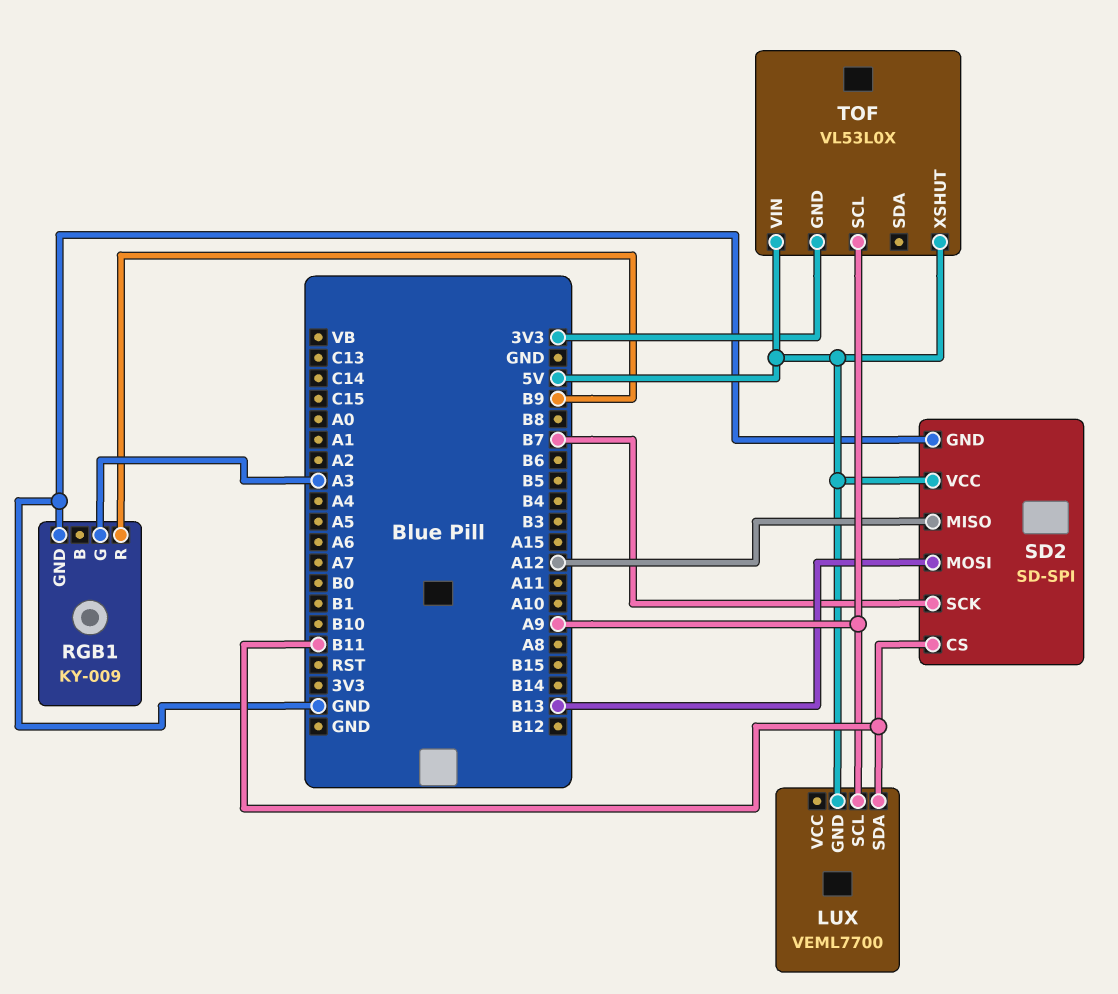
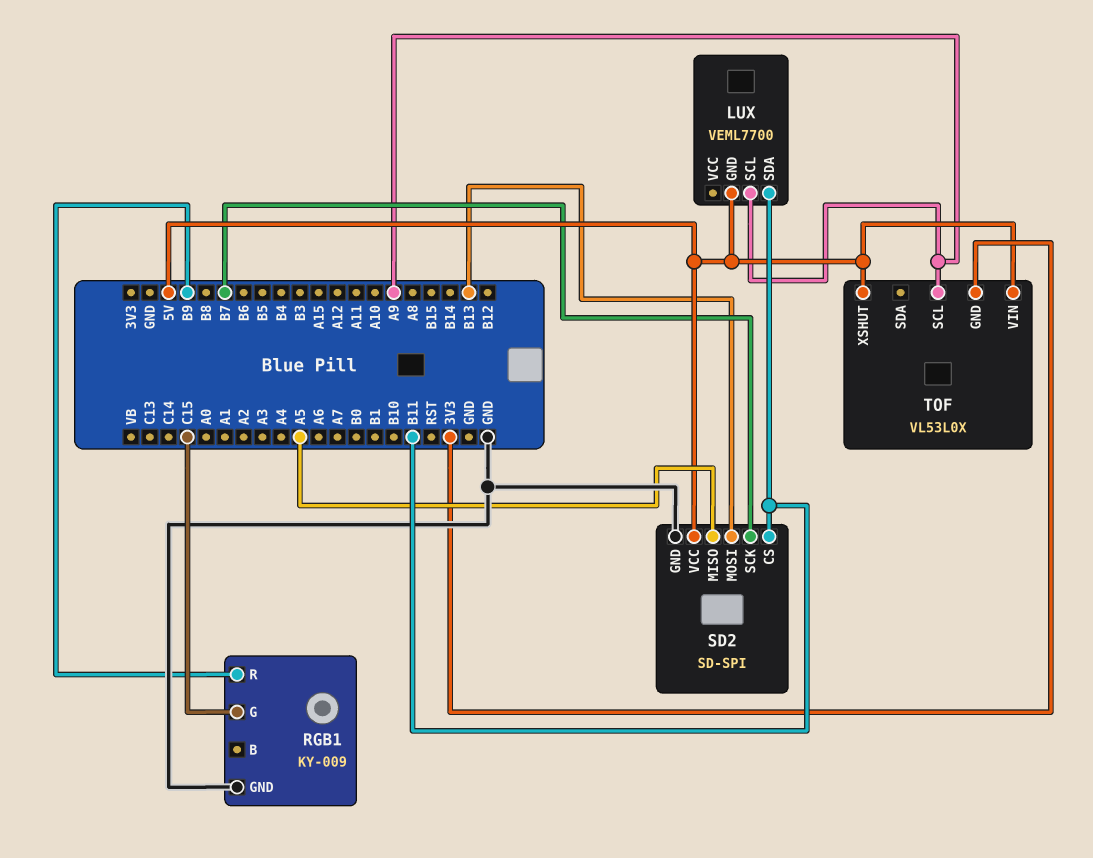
RGB1 pin G: A3 -> C15
SD2 pin MISO: A12 -> A5

